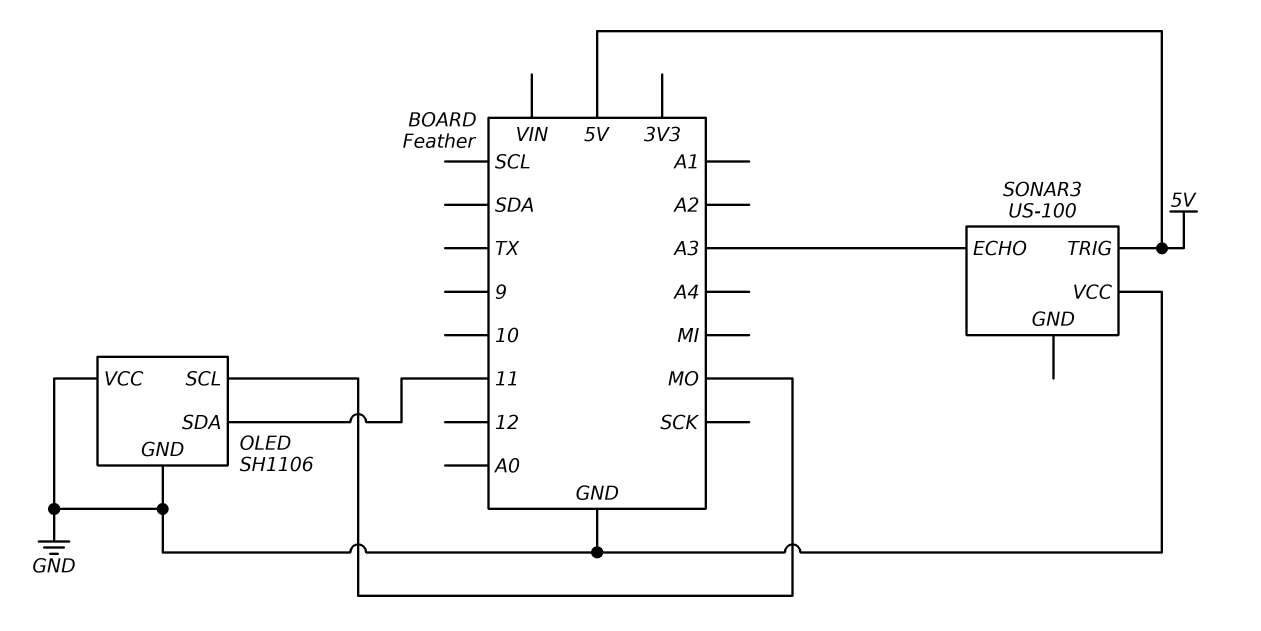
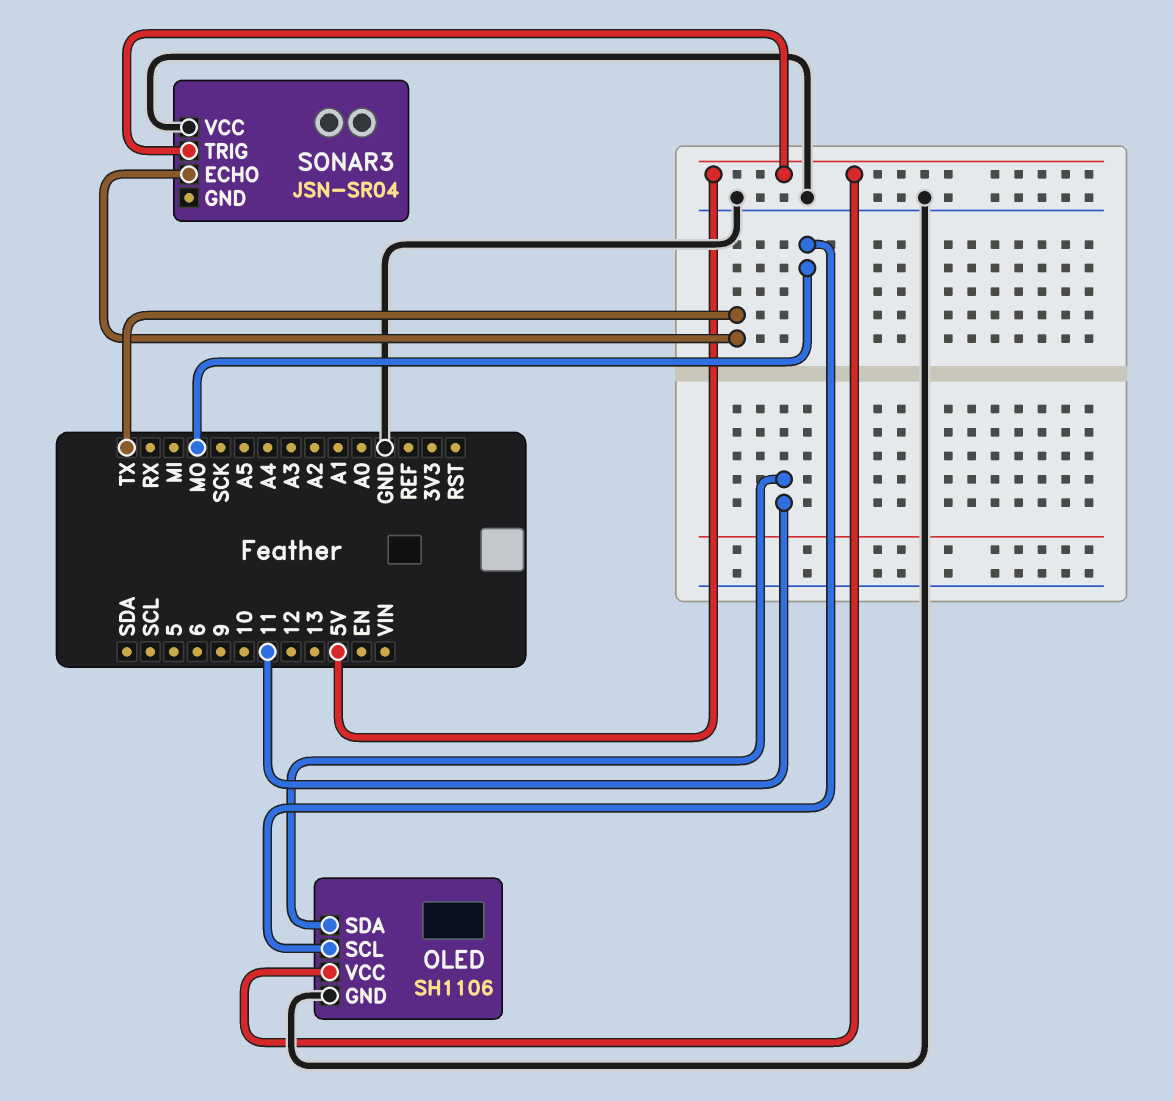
OLED pin VCC: GND -> 5V
SONAR3: US-100 -> JSN-SR04
SONAR3 pin ECHO: A3 -> TX

